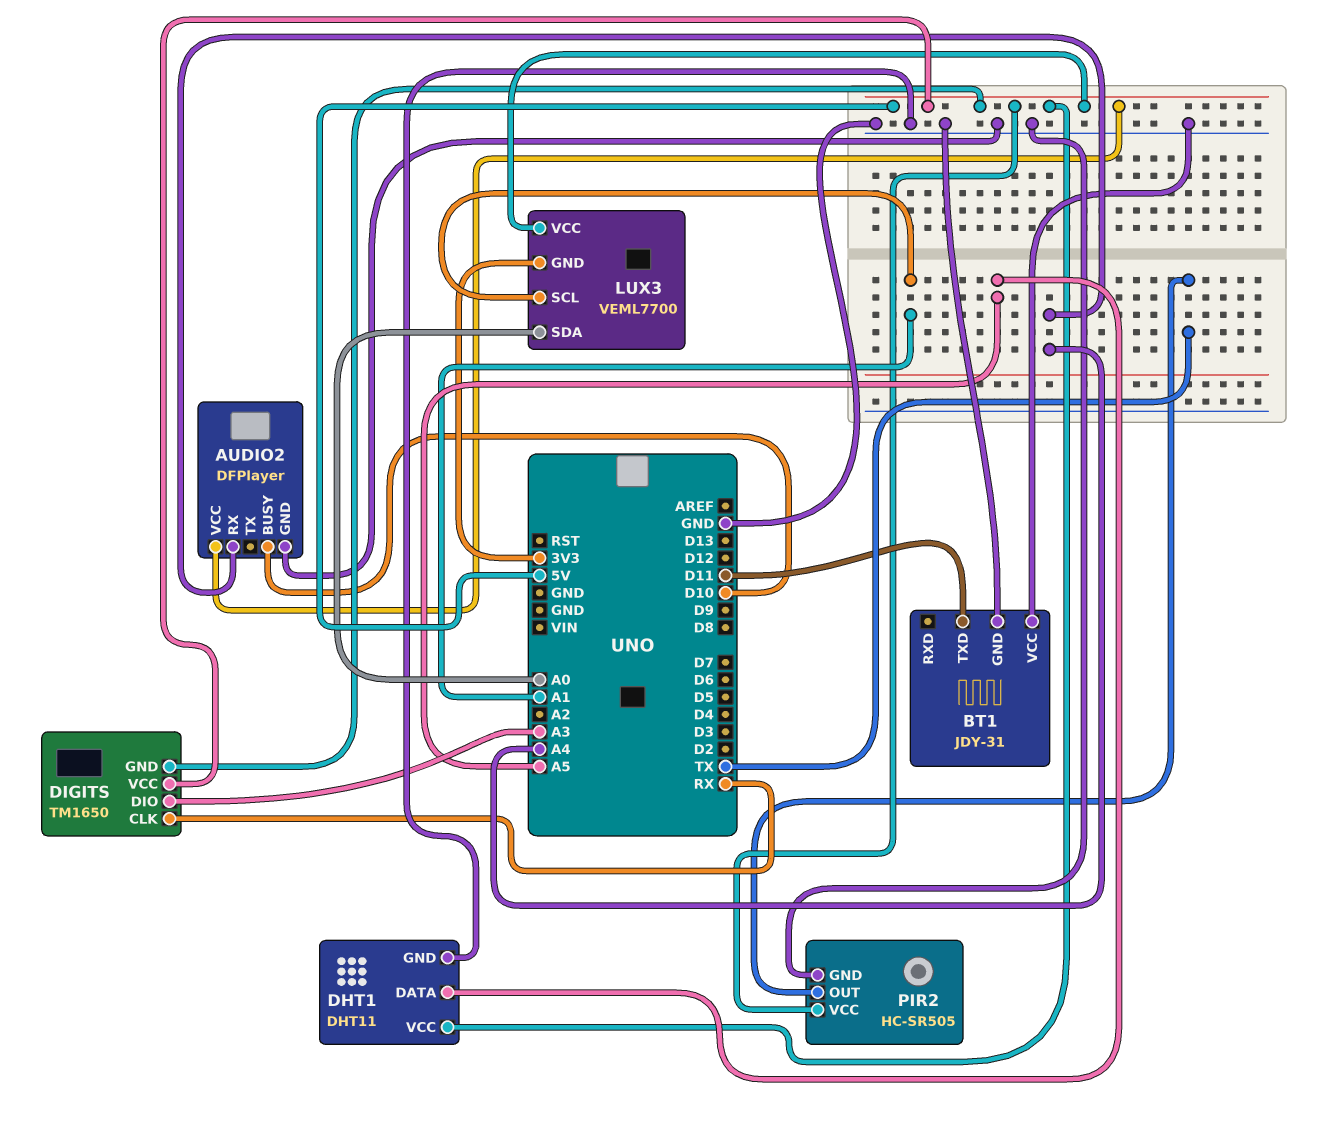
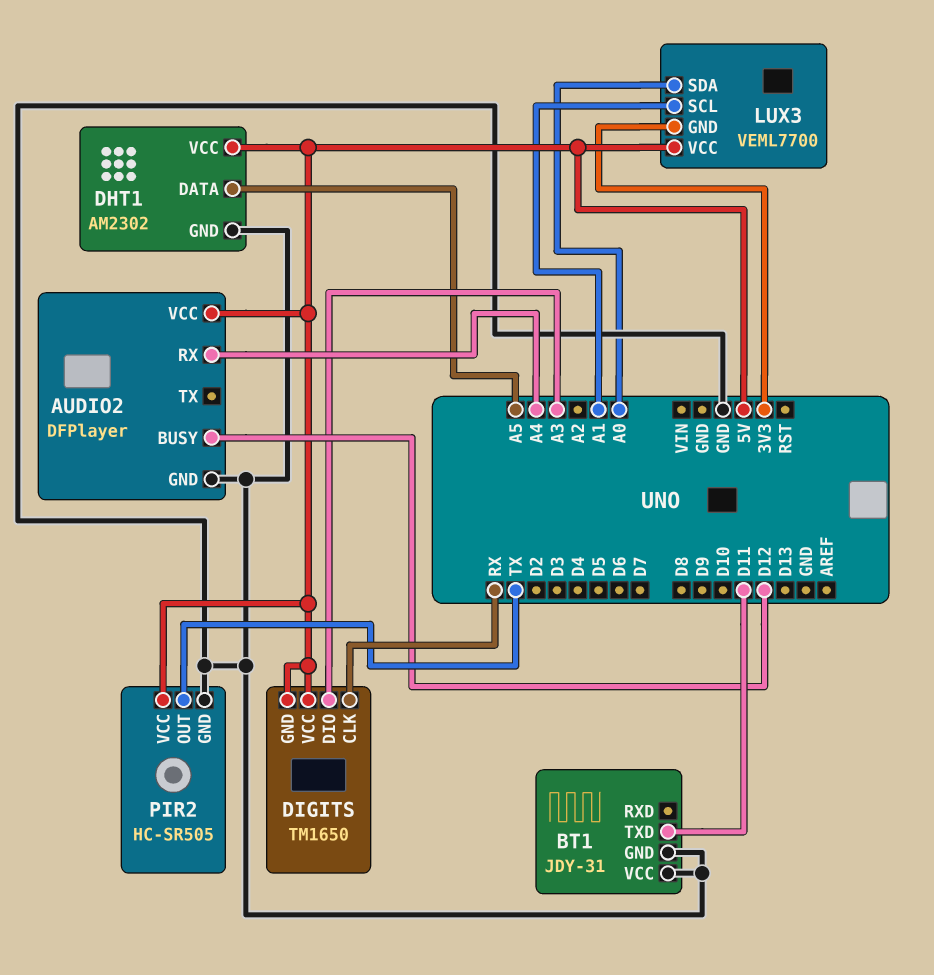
AUDIO2 pin BUSY: D10 -> D12
DHT1: DHT11 -> AM2302

